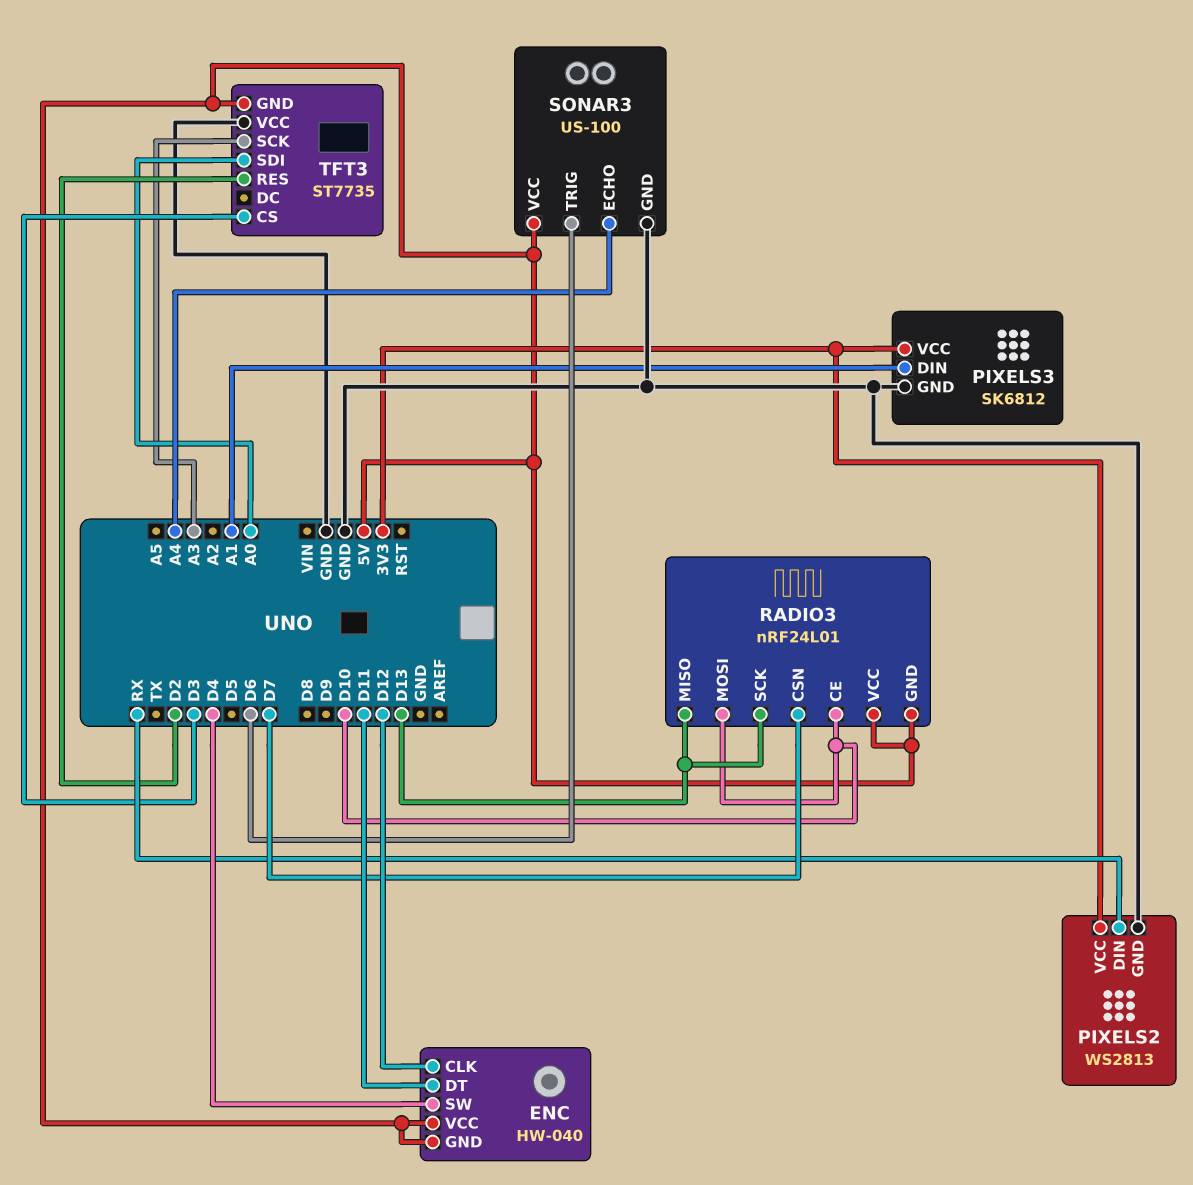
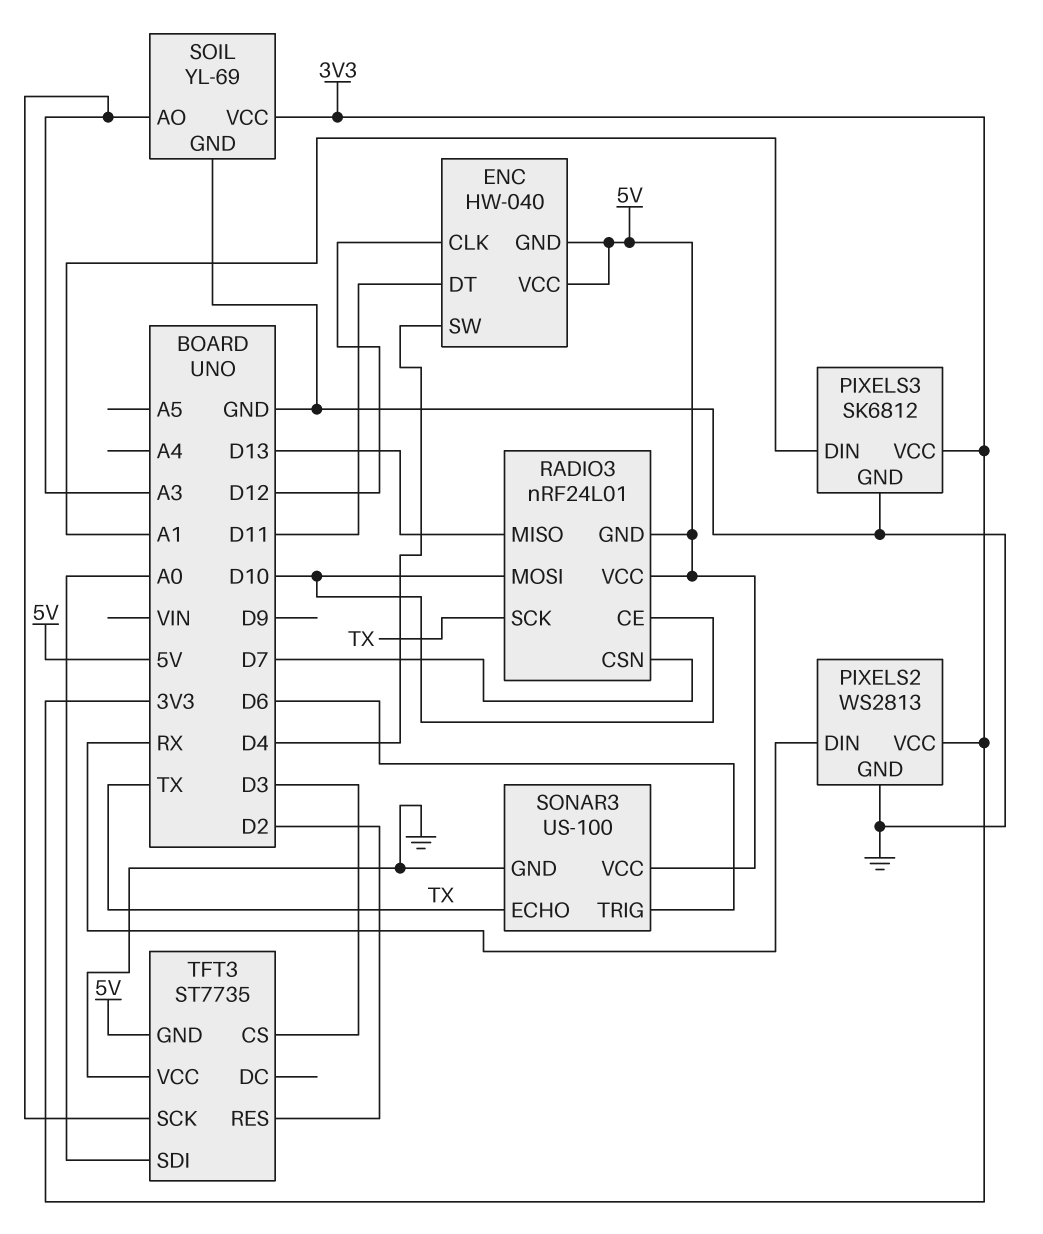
RADIO3 pin SCK: D13 -> TX
SOIL: none -> YL-69
SOIL pin AO: none -> A3
SOIL pin GND: none -> GND
SOIL pin VCC: none -> 3V3
SONAR3 pin ECHO: A4 -> TX

